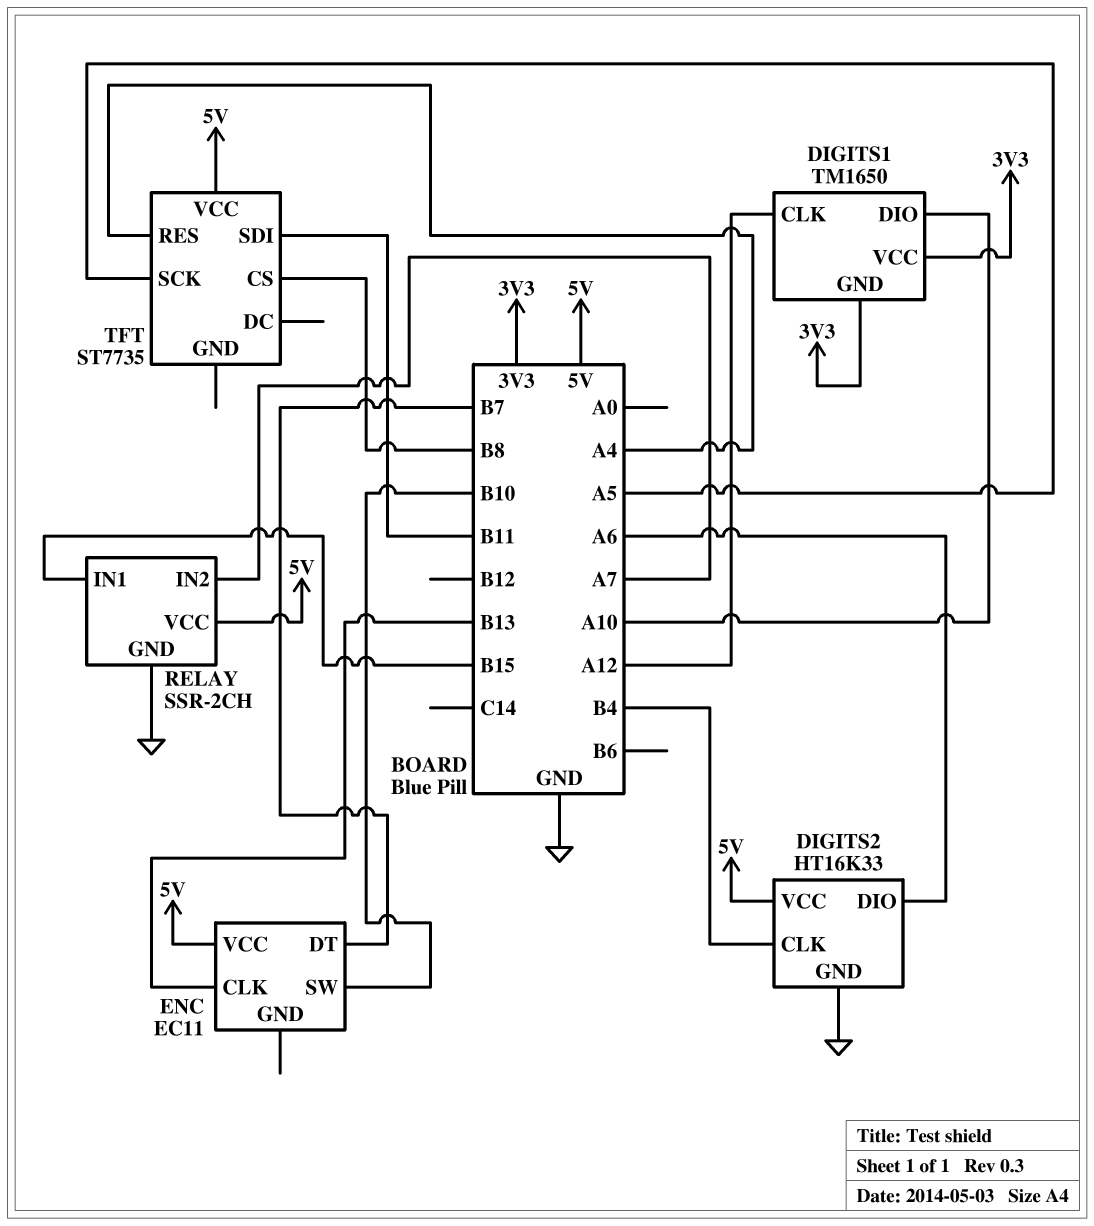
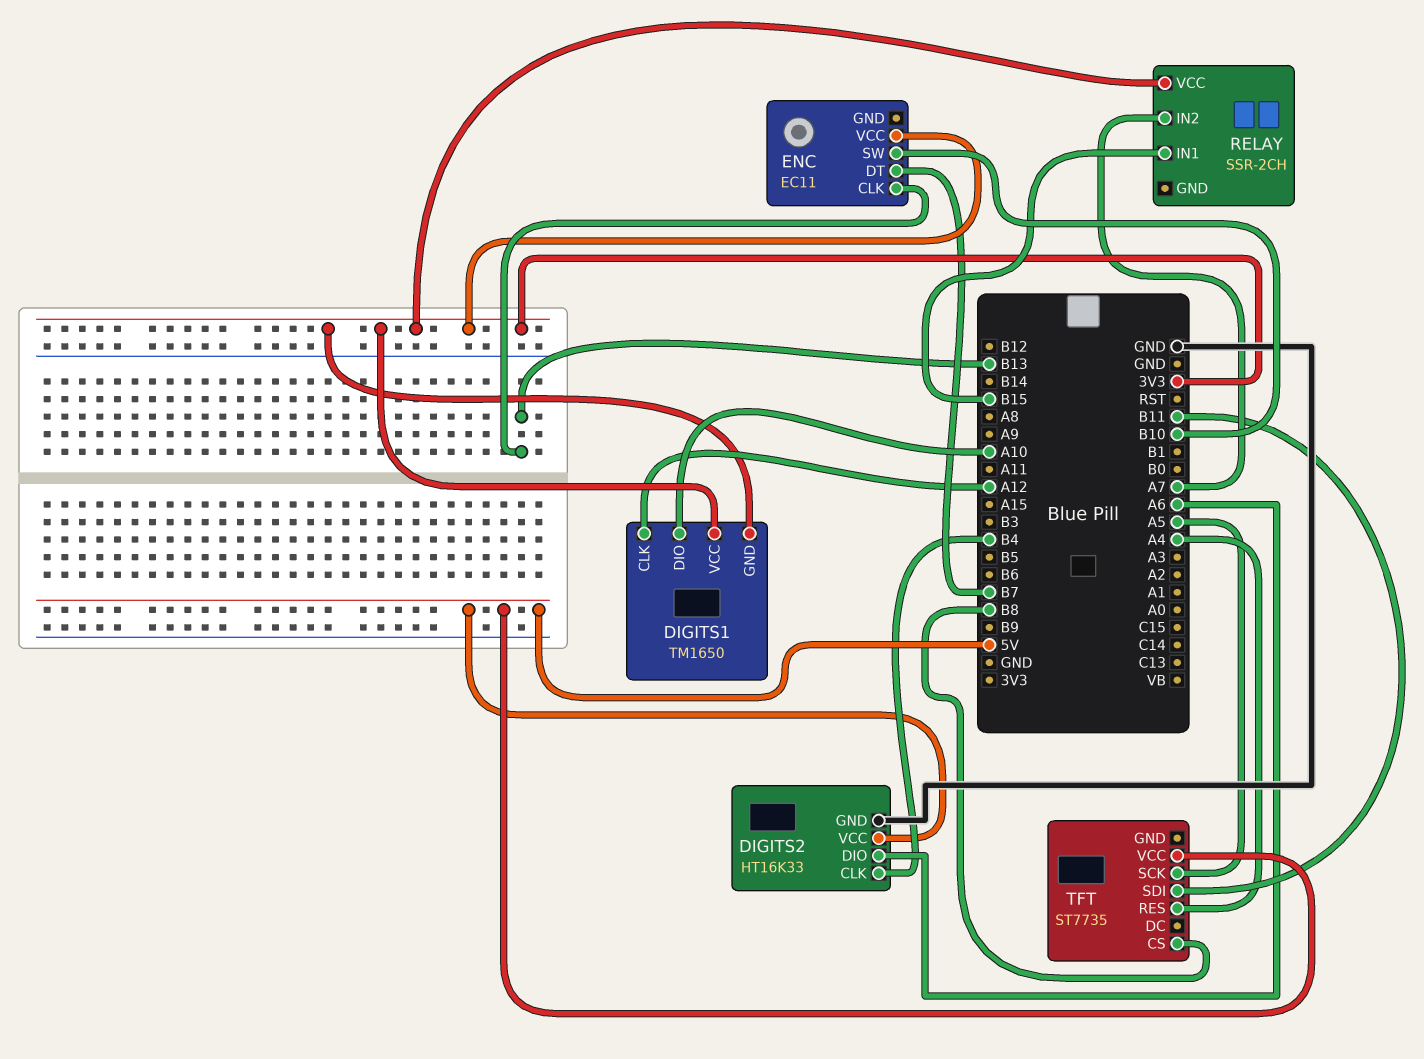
ENC pin VCC: 5V -> 3V3
RELAY pin GND: GND -> none
RELAY pin VCC: 5V -> 3V3

